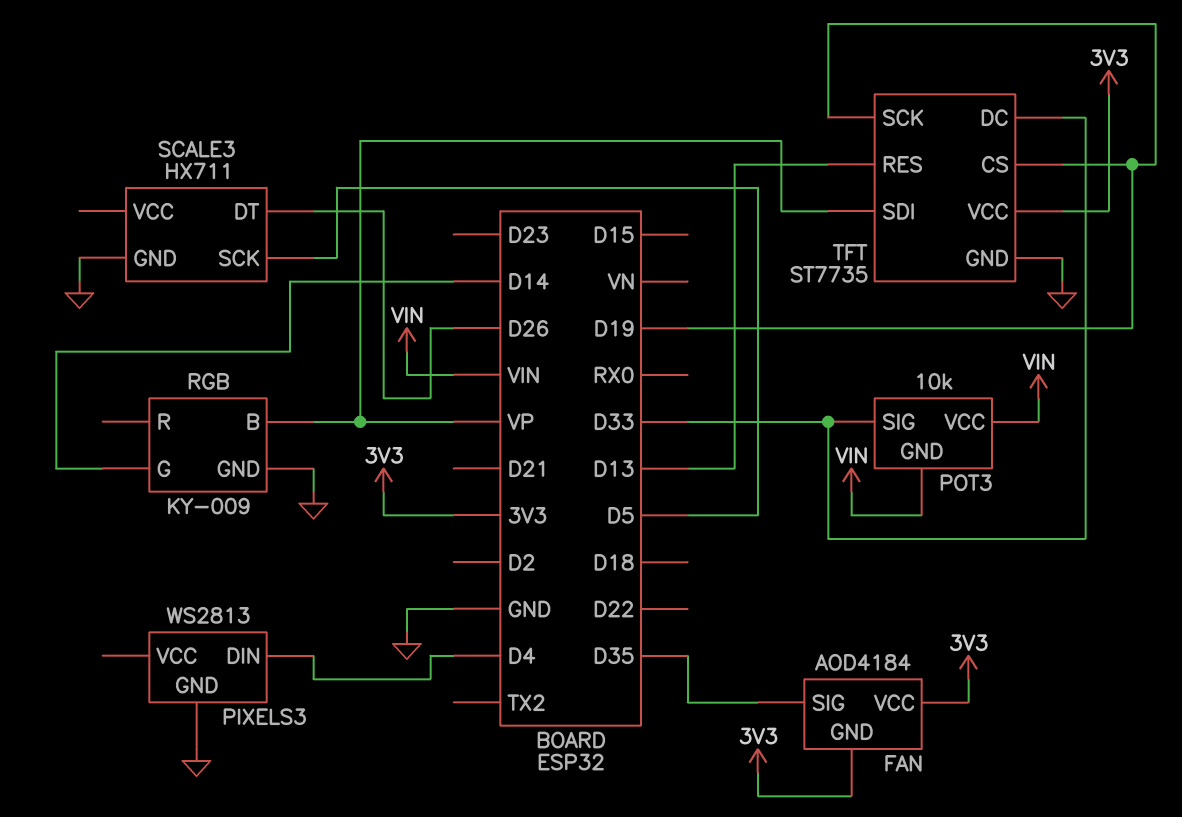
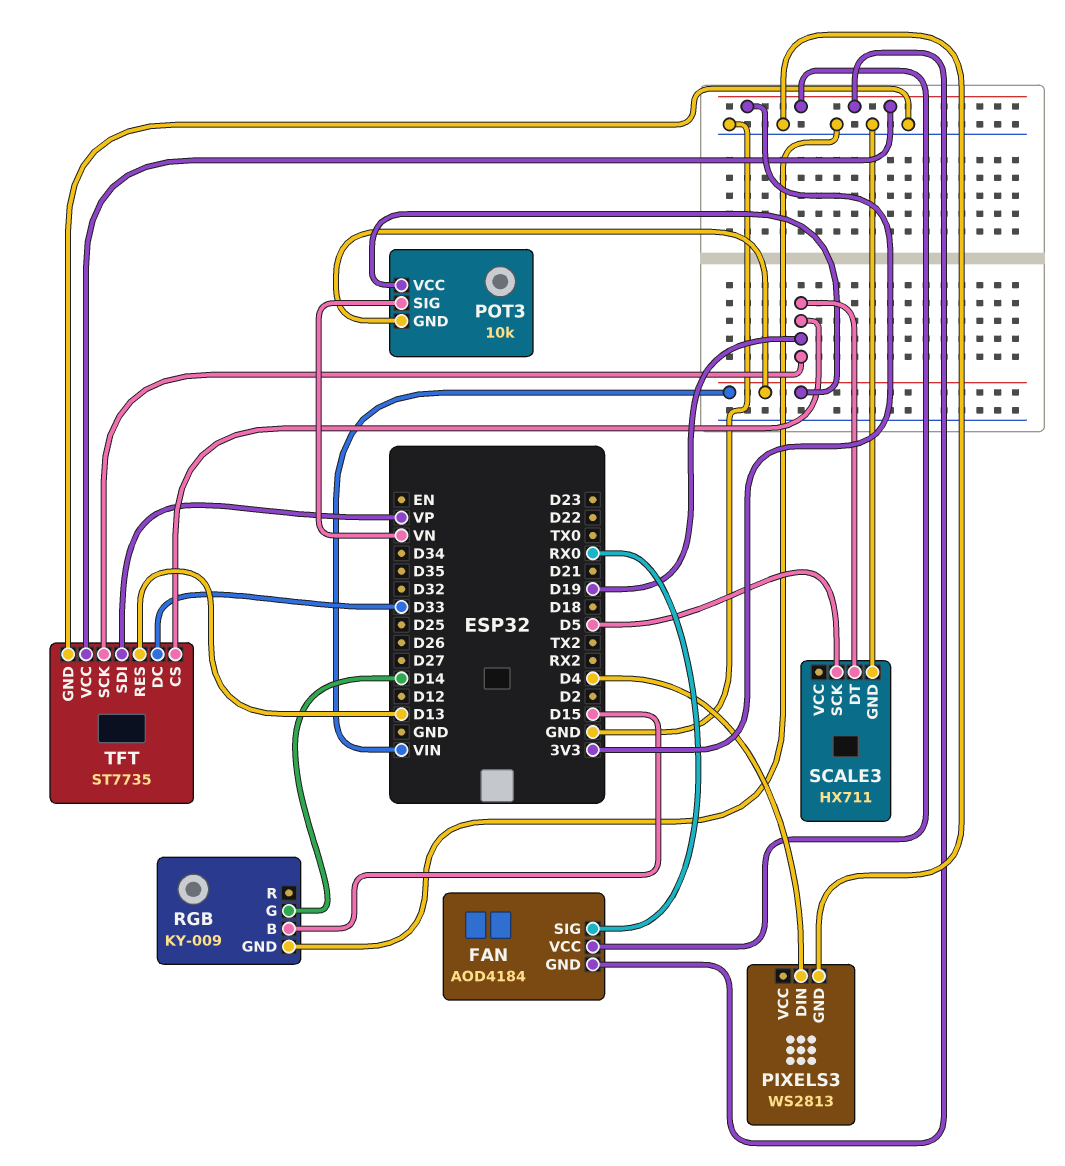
FAN pin SIG: D35 -> RX0
POT3 pin SIG: D33 -> VN
RGB pin B: VP -> D15
SCALE3 pin DT: D26 -> D19

